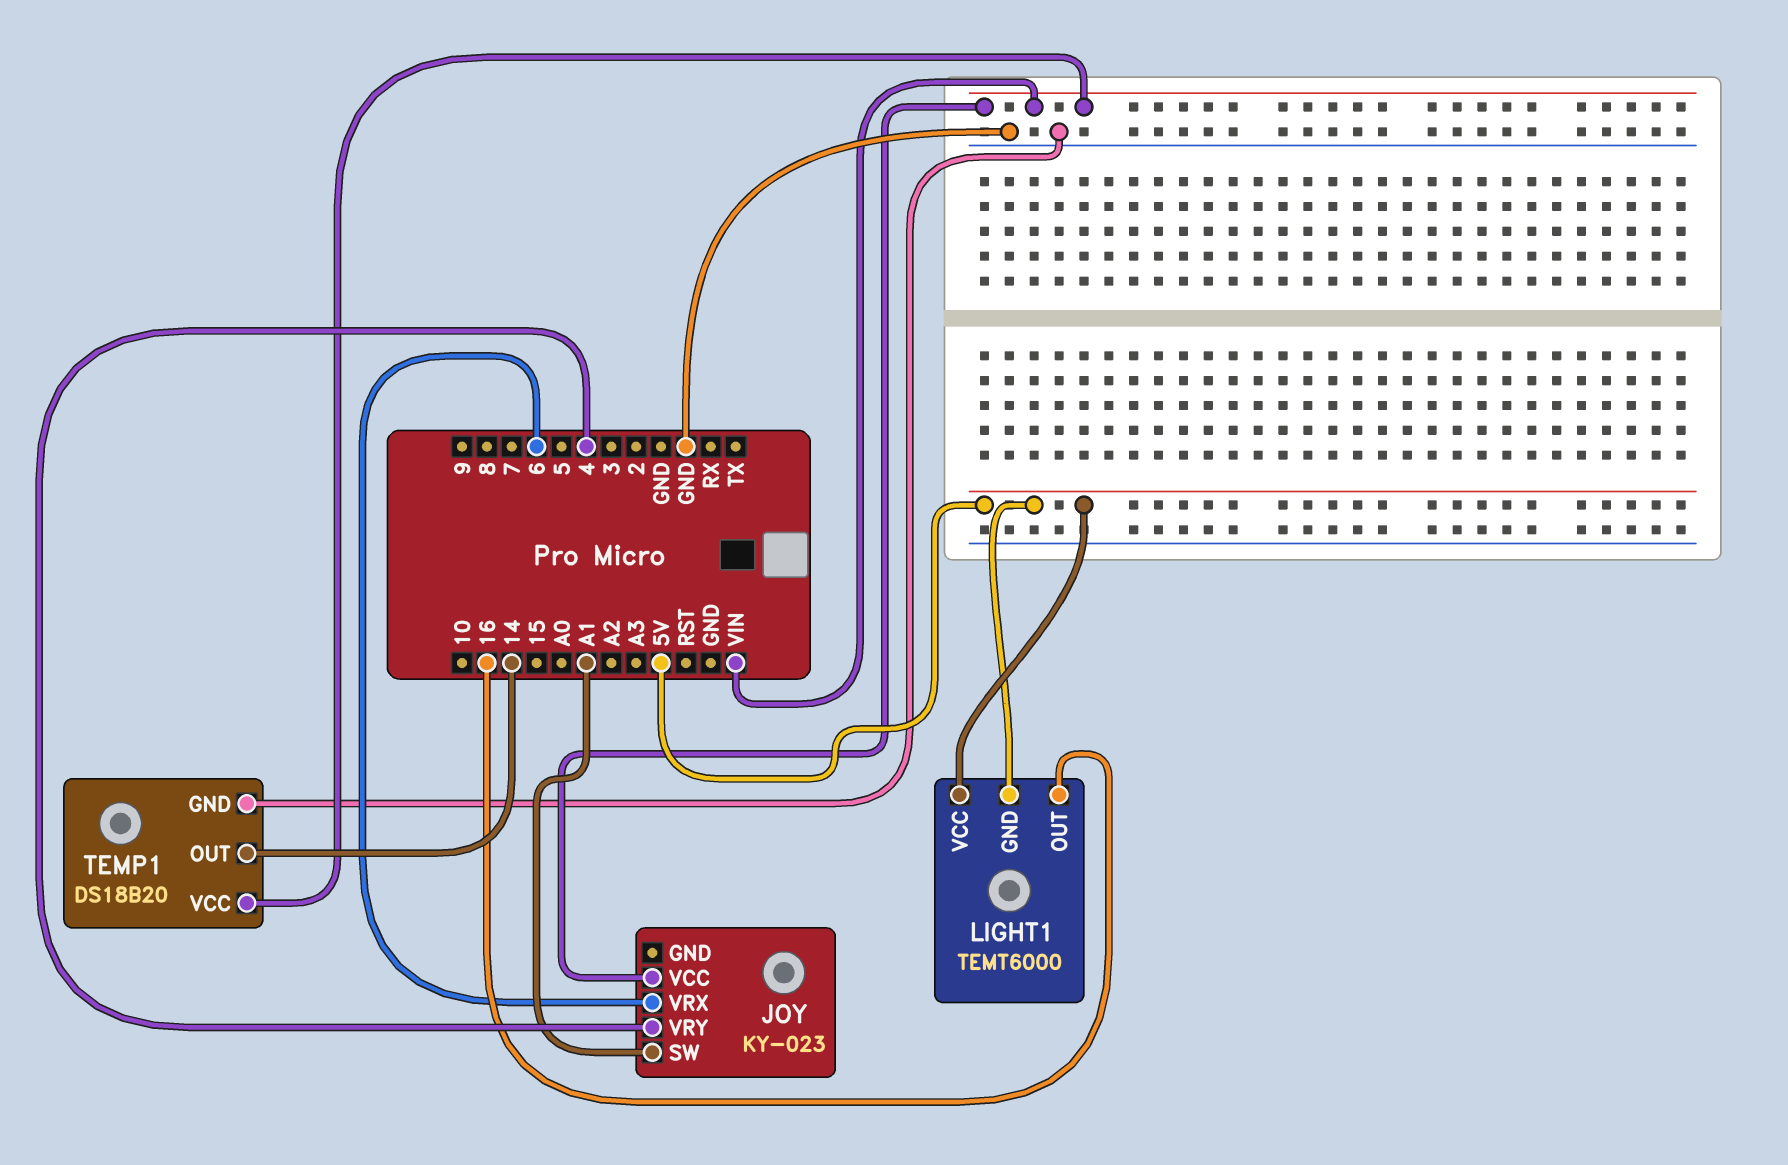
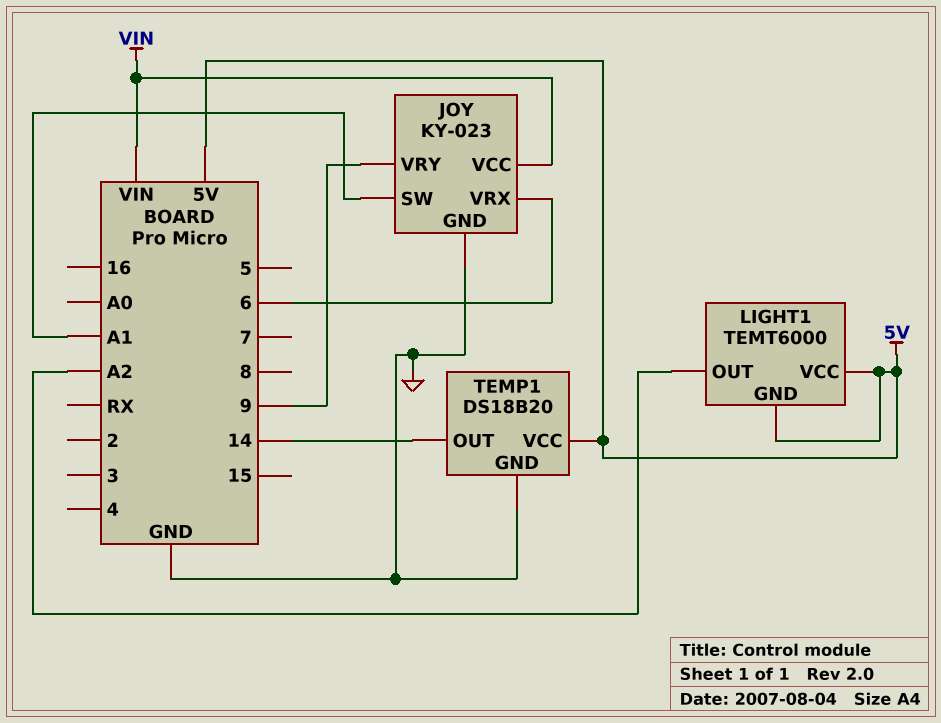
JOY pin GND: none -> GND
JOY pin VRY: 4 -> 9
LIGHT1 pin OUT: 16 -> A2
TEMP1 pin VCC: VIN -> 5V

